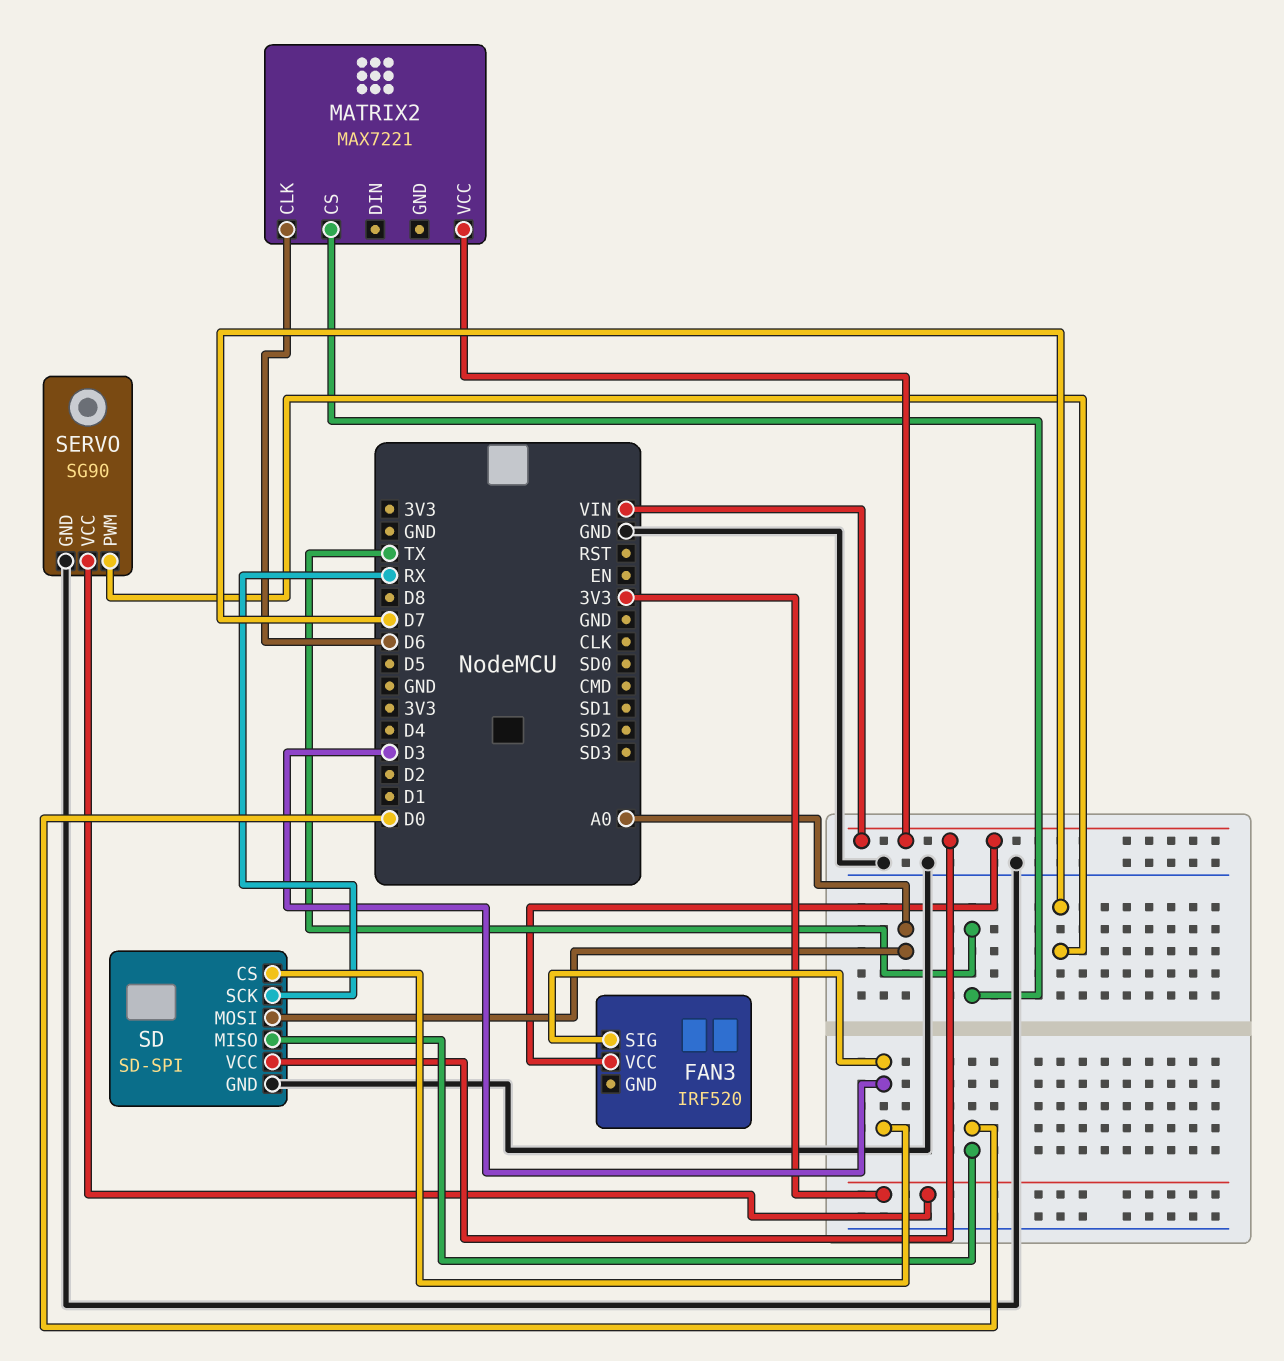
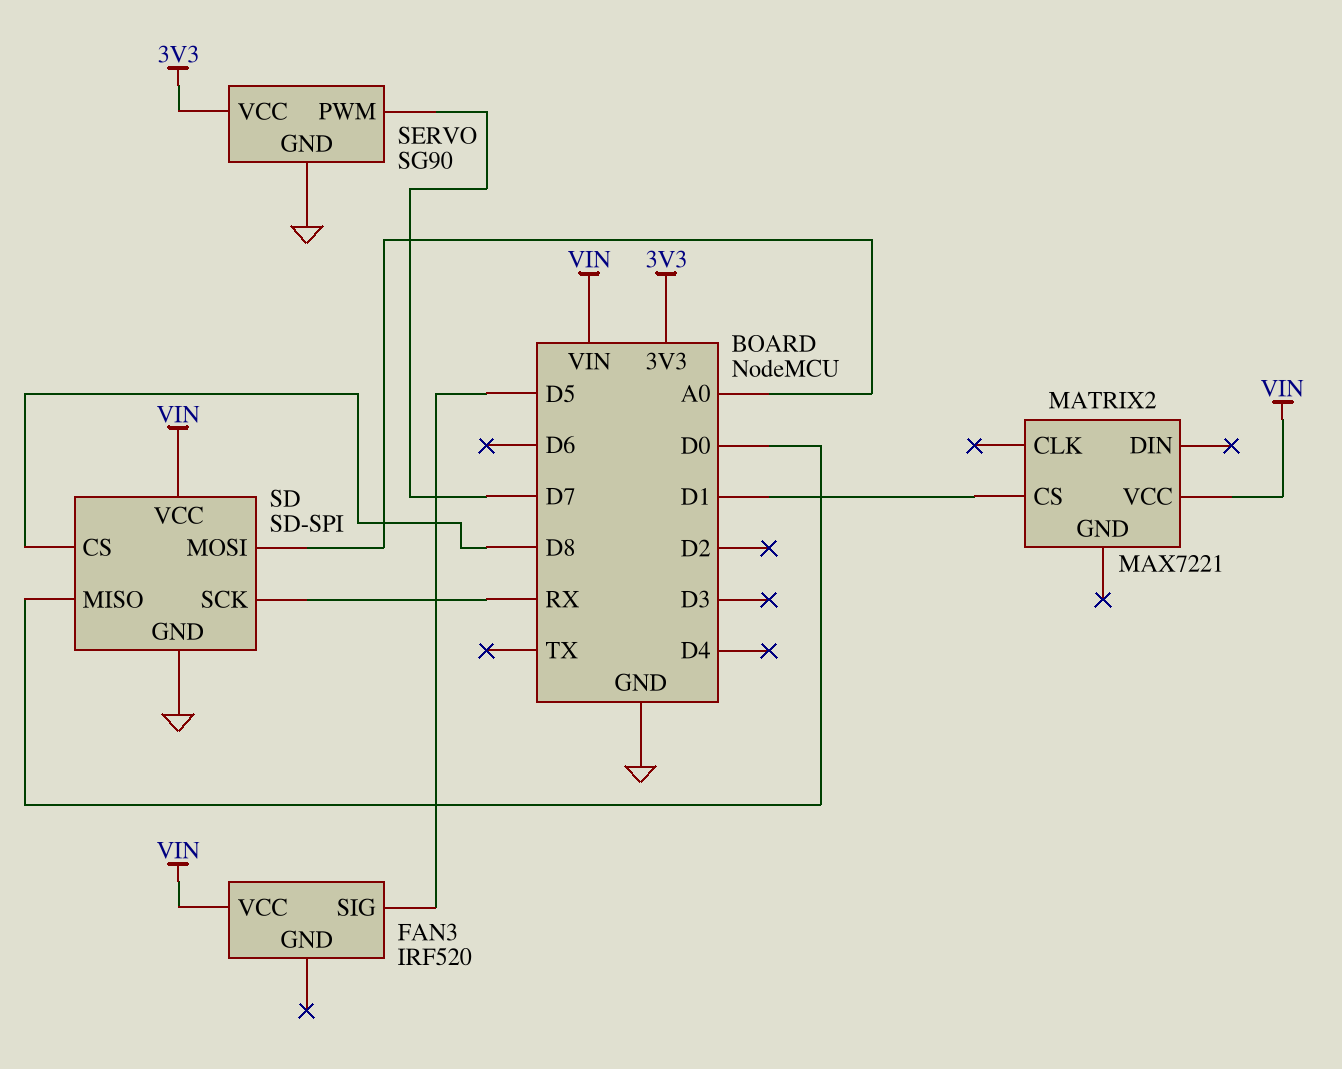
FAN3 pin SIG: D3 -> D5
MATRIX2 pin CLK: D6 -> none
MATRIX2 pin CS: TX -> D1
SD pin CS: D3 -> D8

